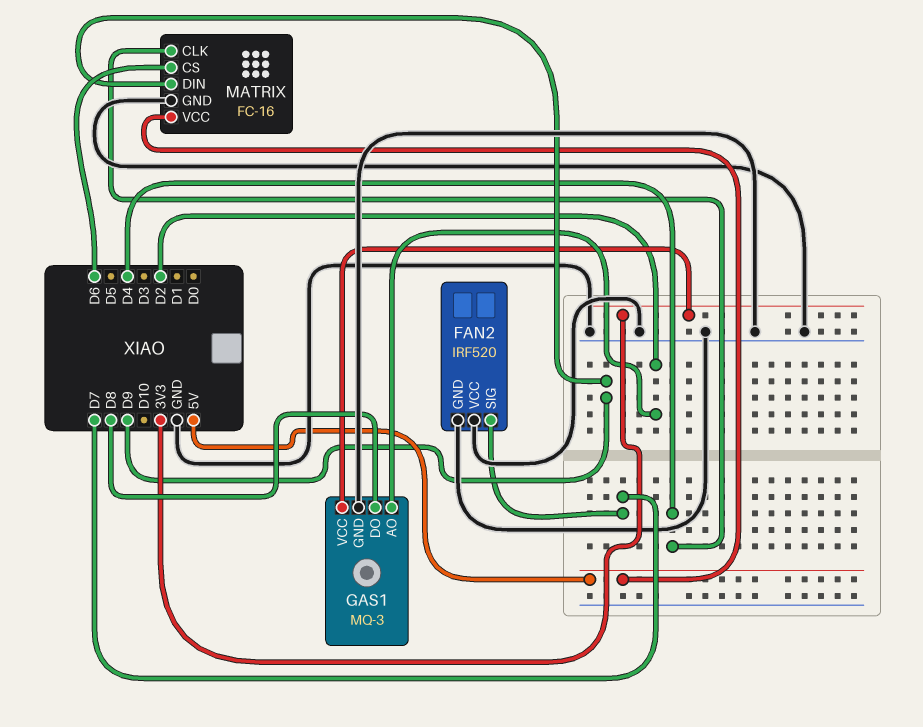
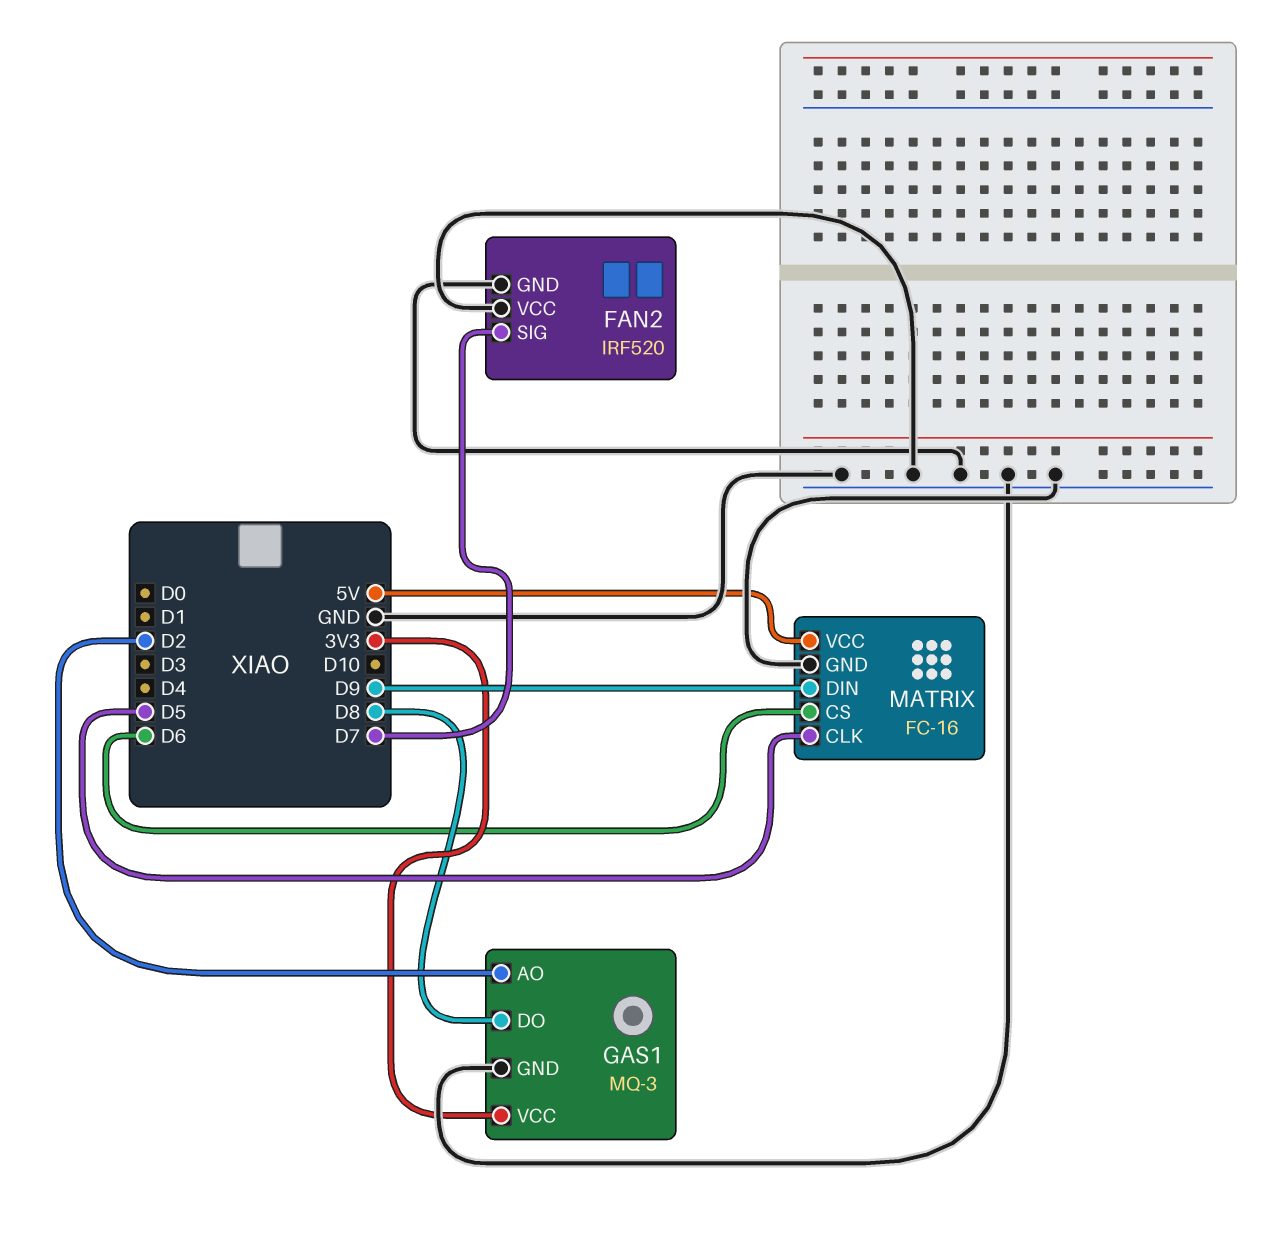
MATRIX pin CLK: D4 -> D5

